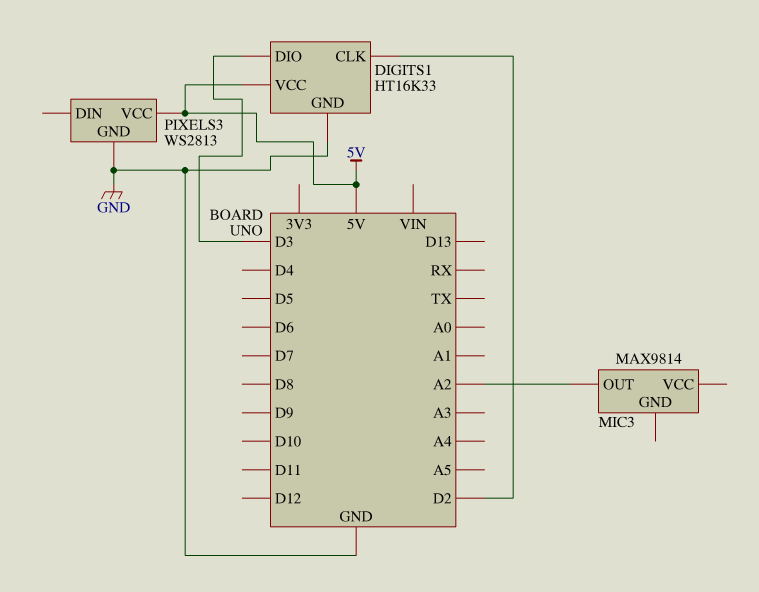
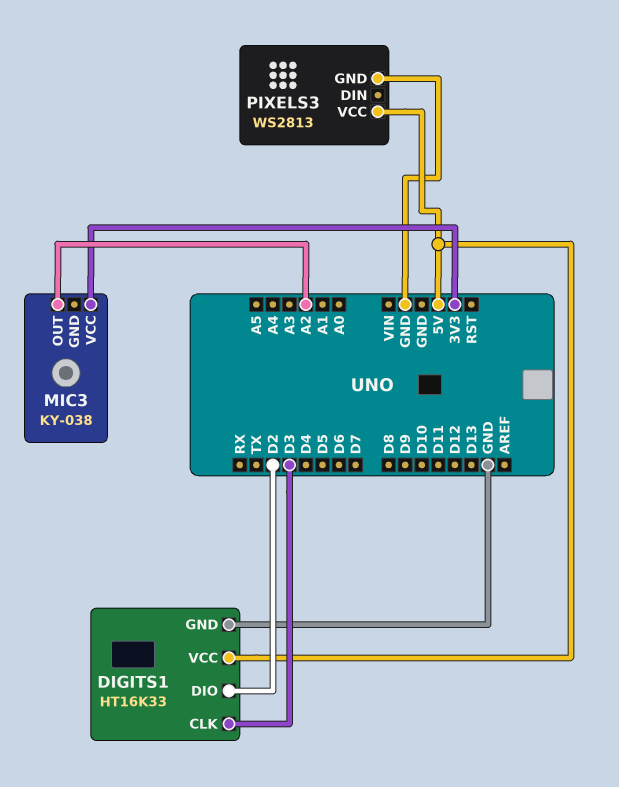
DIGITS1 pin CLK: D2 -> D3
DIGITS1 pin DIO: D3 -> D2
MIC3: MAX9814 -> KY-038
MIC3 pin VCC: none -> 3V3

